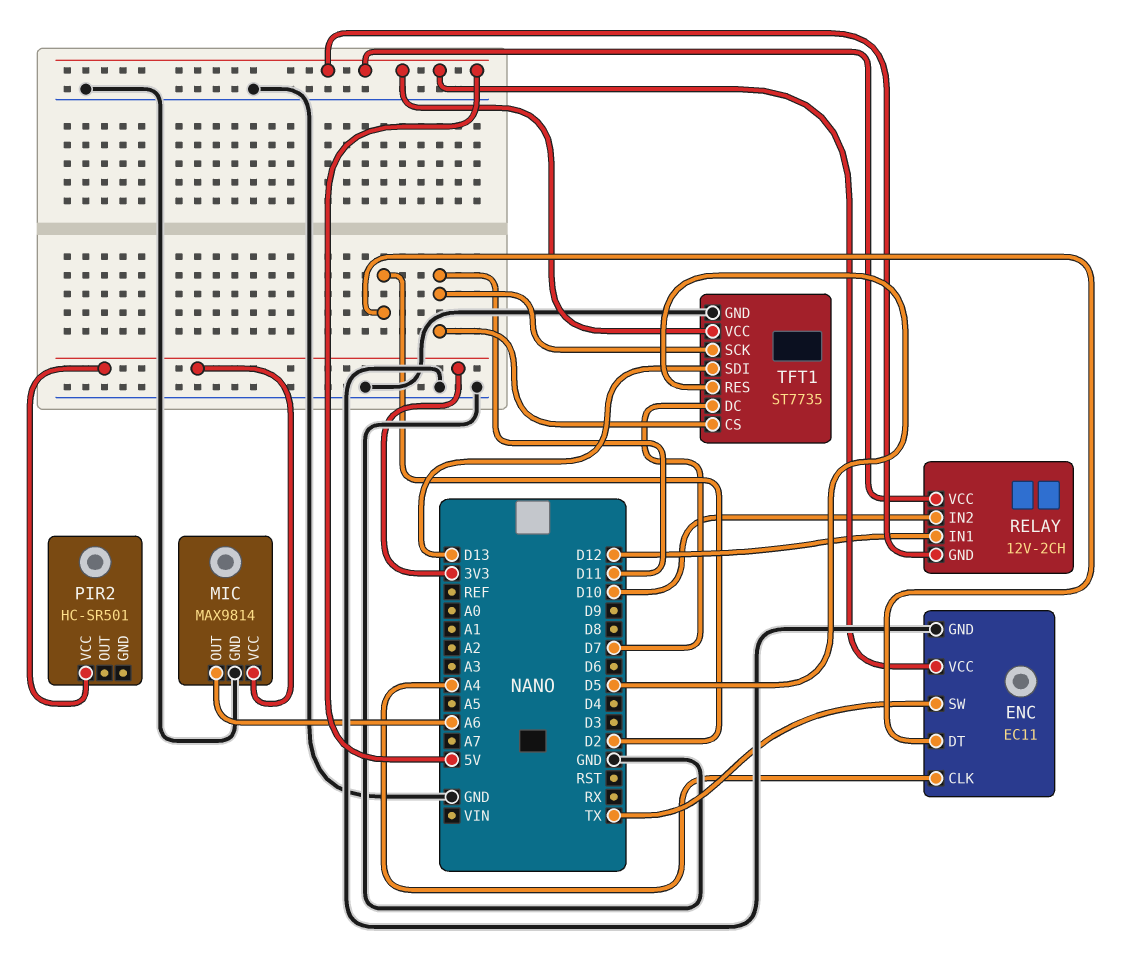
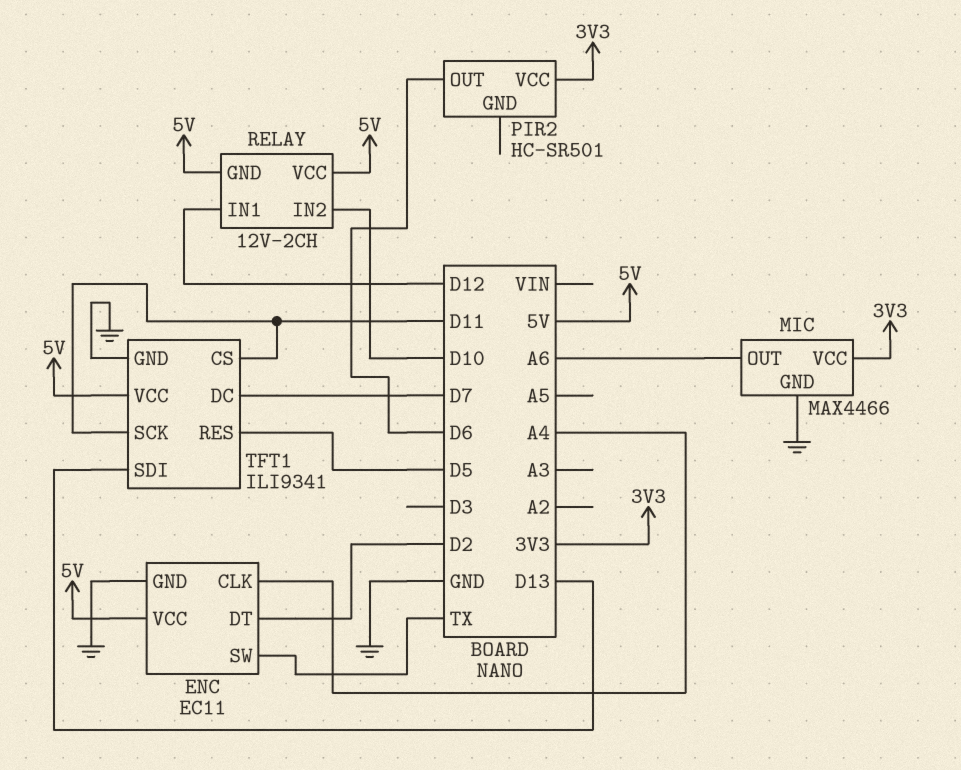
MIC: MAX9814 -> MAX4466
PIR2 pin OUT: none -> D6
TFT1: ST7735 -> ILI9341

